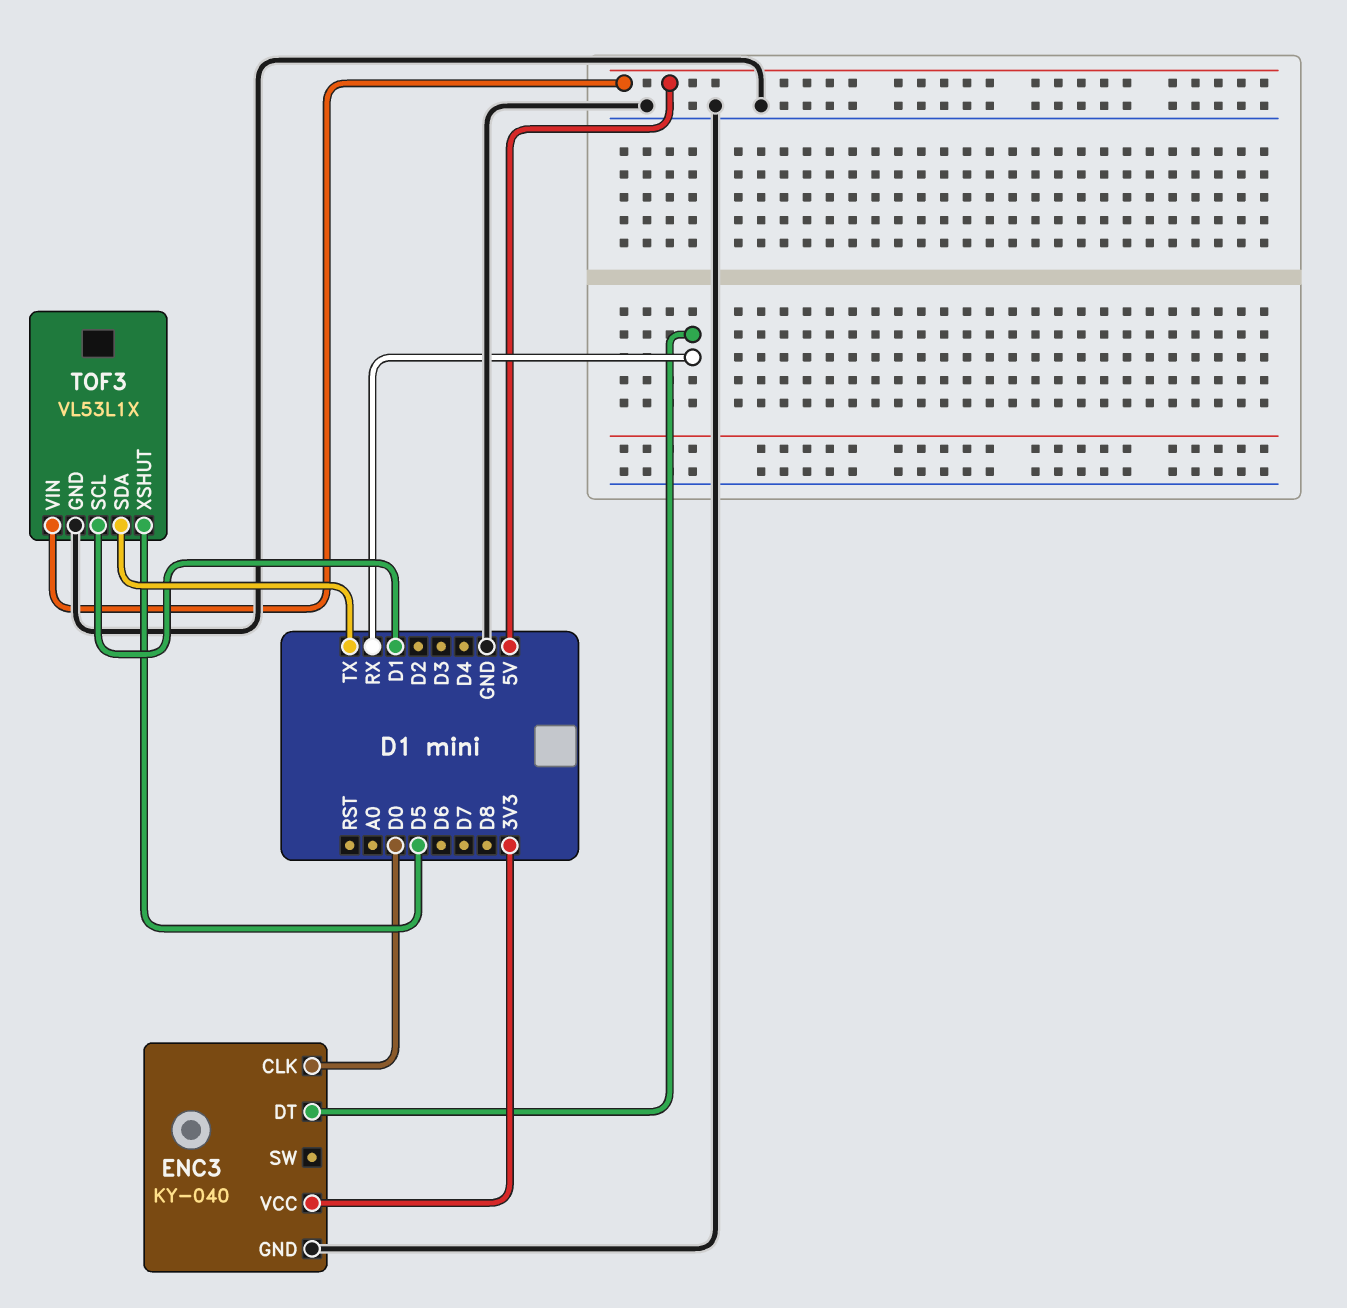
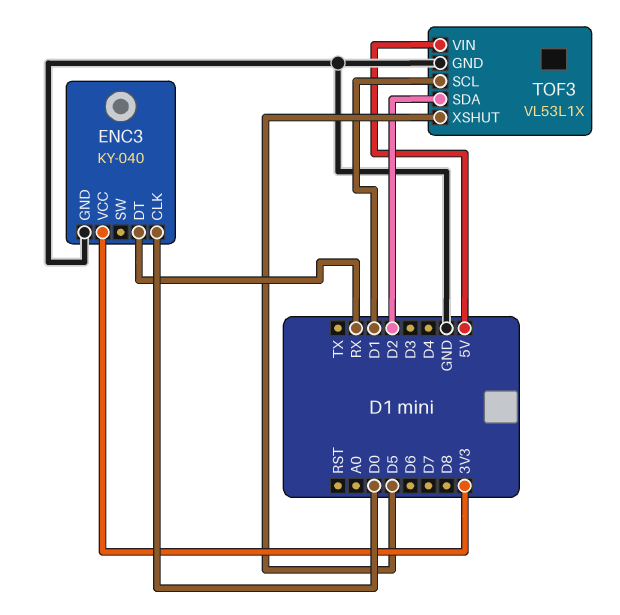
TOF3 pin SDA: TX -> D2

